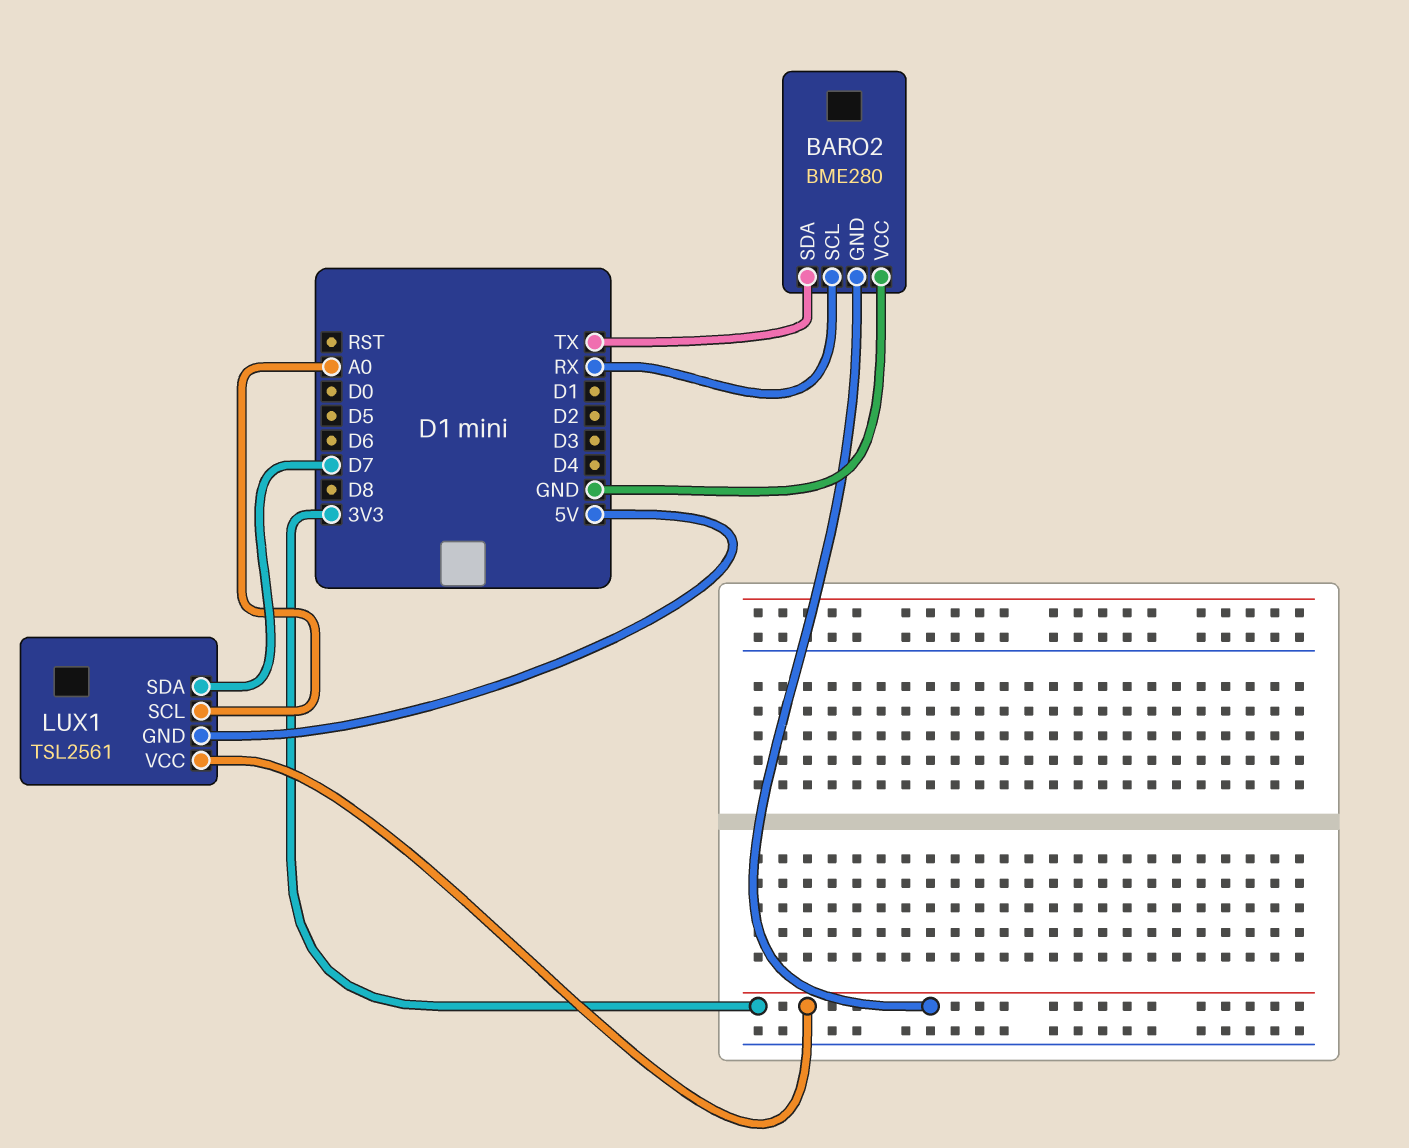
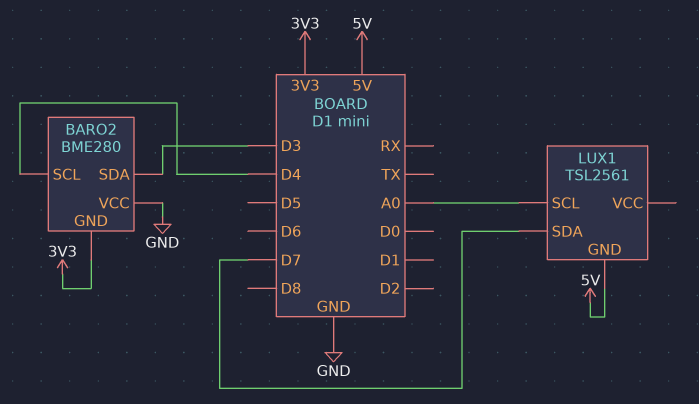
BARO2 pin SCL: RX -> D4
BARO2 pin SDA: TX -> D3
LUX1 pin VCC: 3V3 -> none

